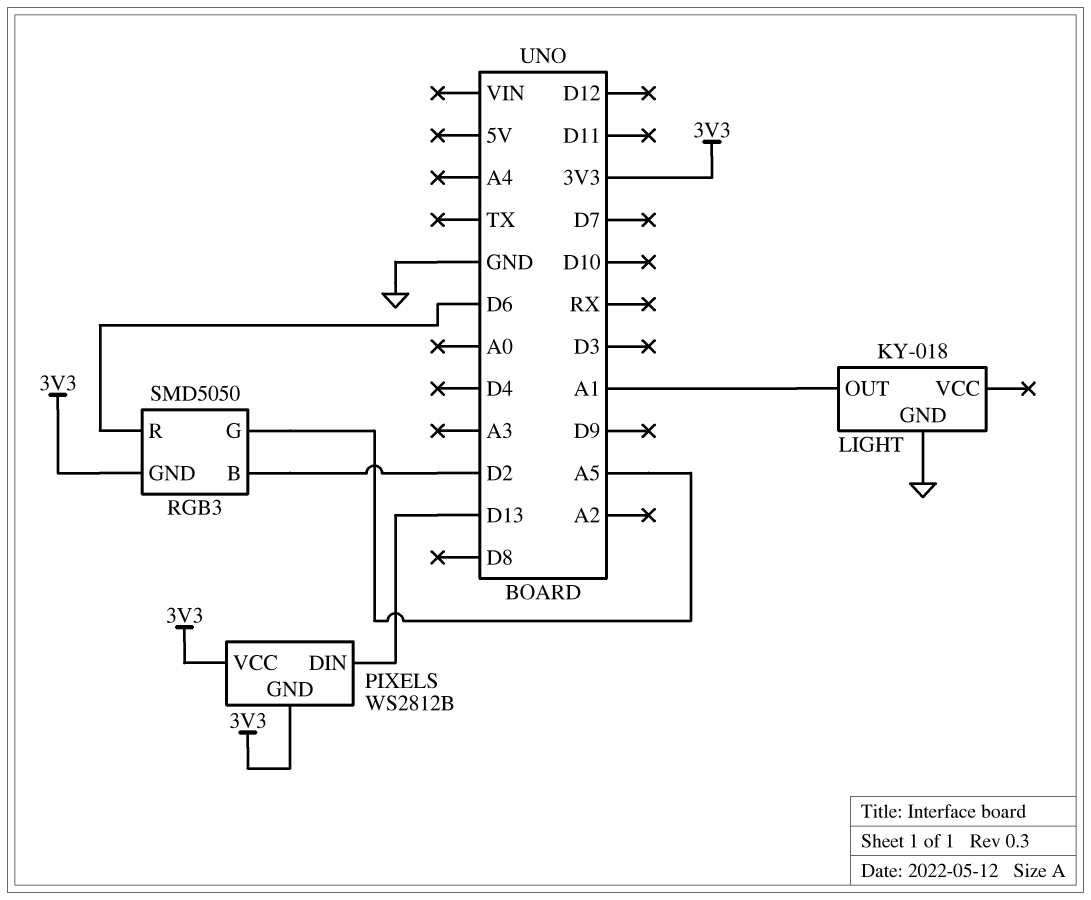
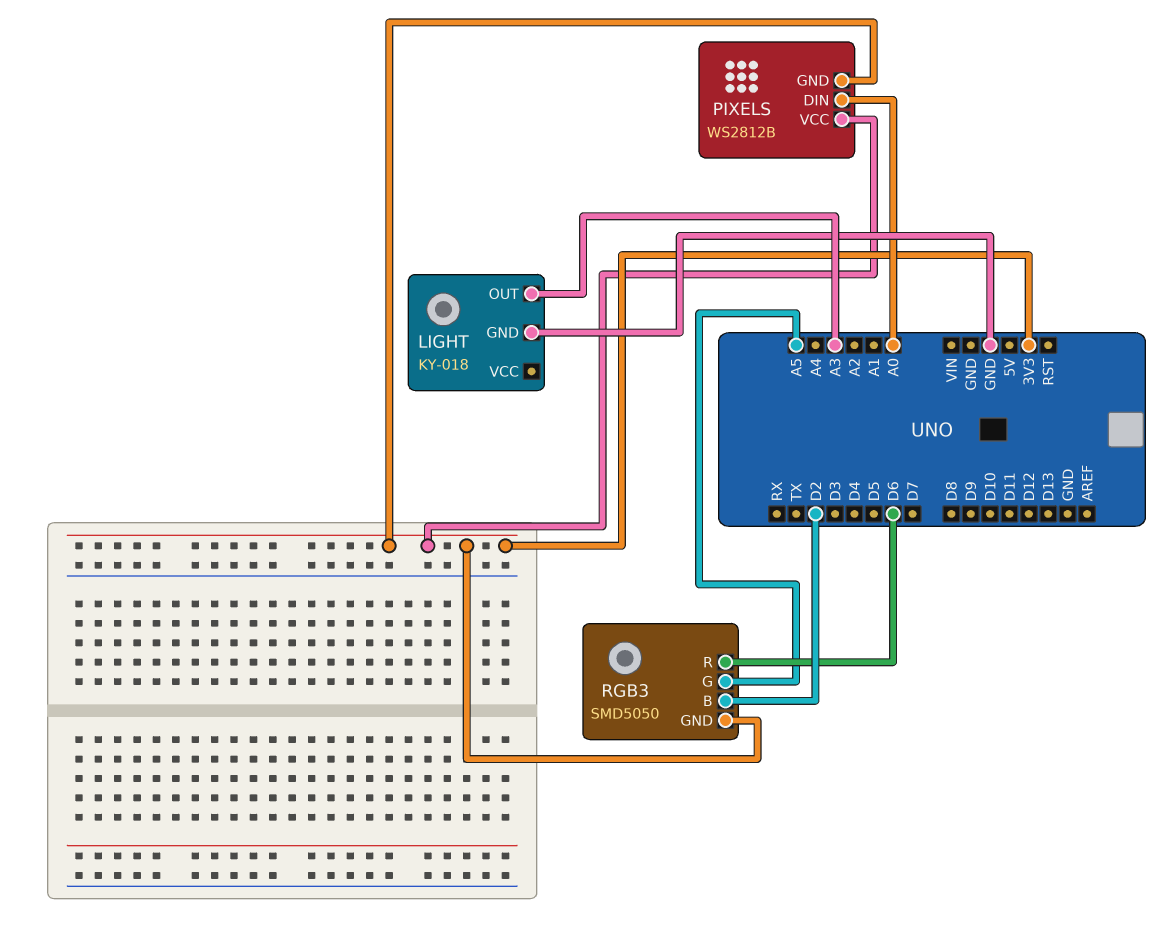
LIGHT pin OUT: A1 -> A3
PIXELS pin DIN: D13 -> A0

